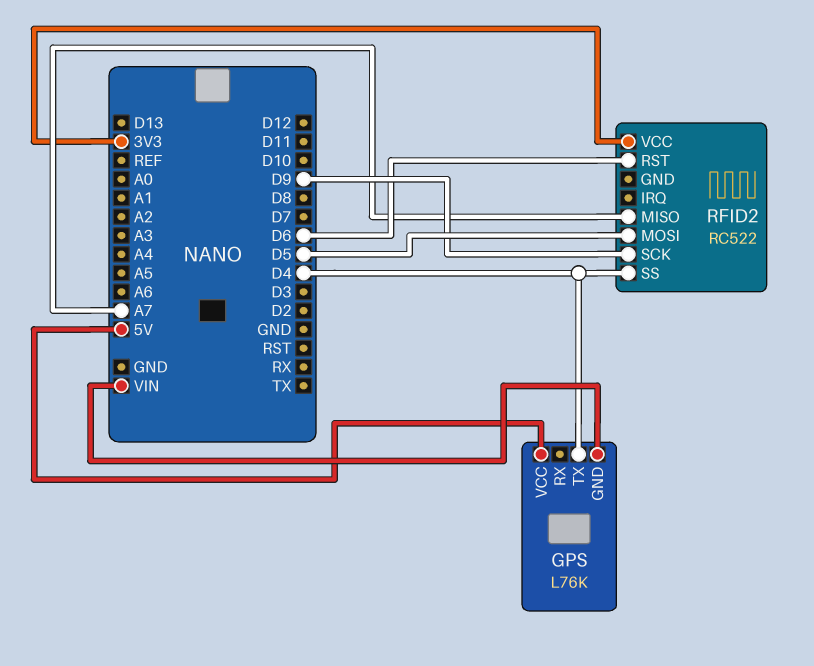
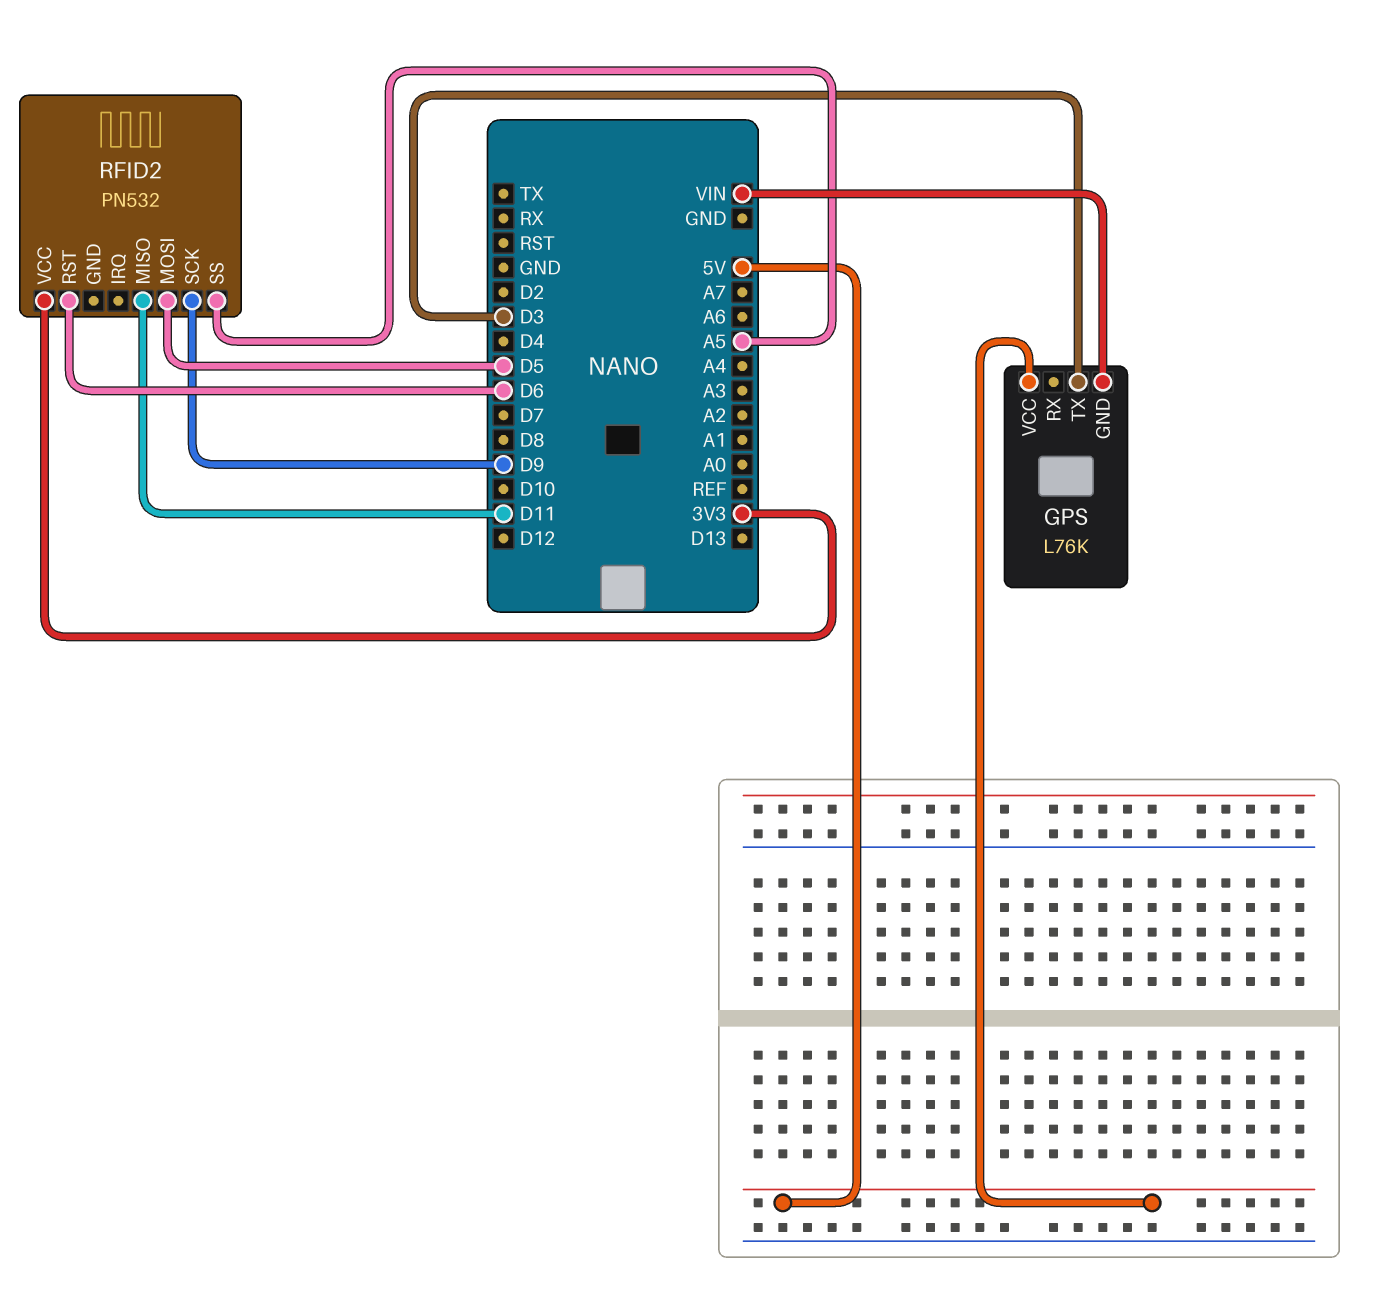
GPS pin TX: D4 -> D3
RFID2: RC522 -> PN532
RFID2 pin MISO: A7 -> D11
RFID2 pin SS: D4 -> A5

